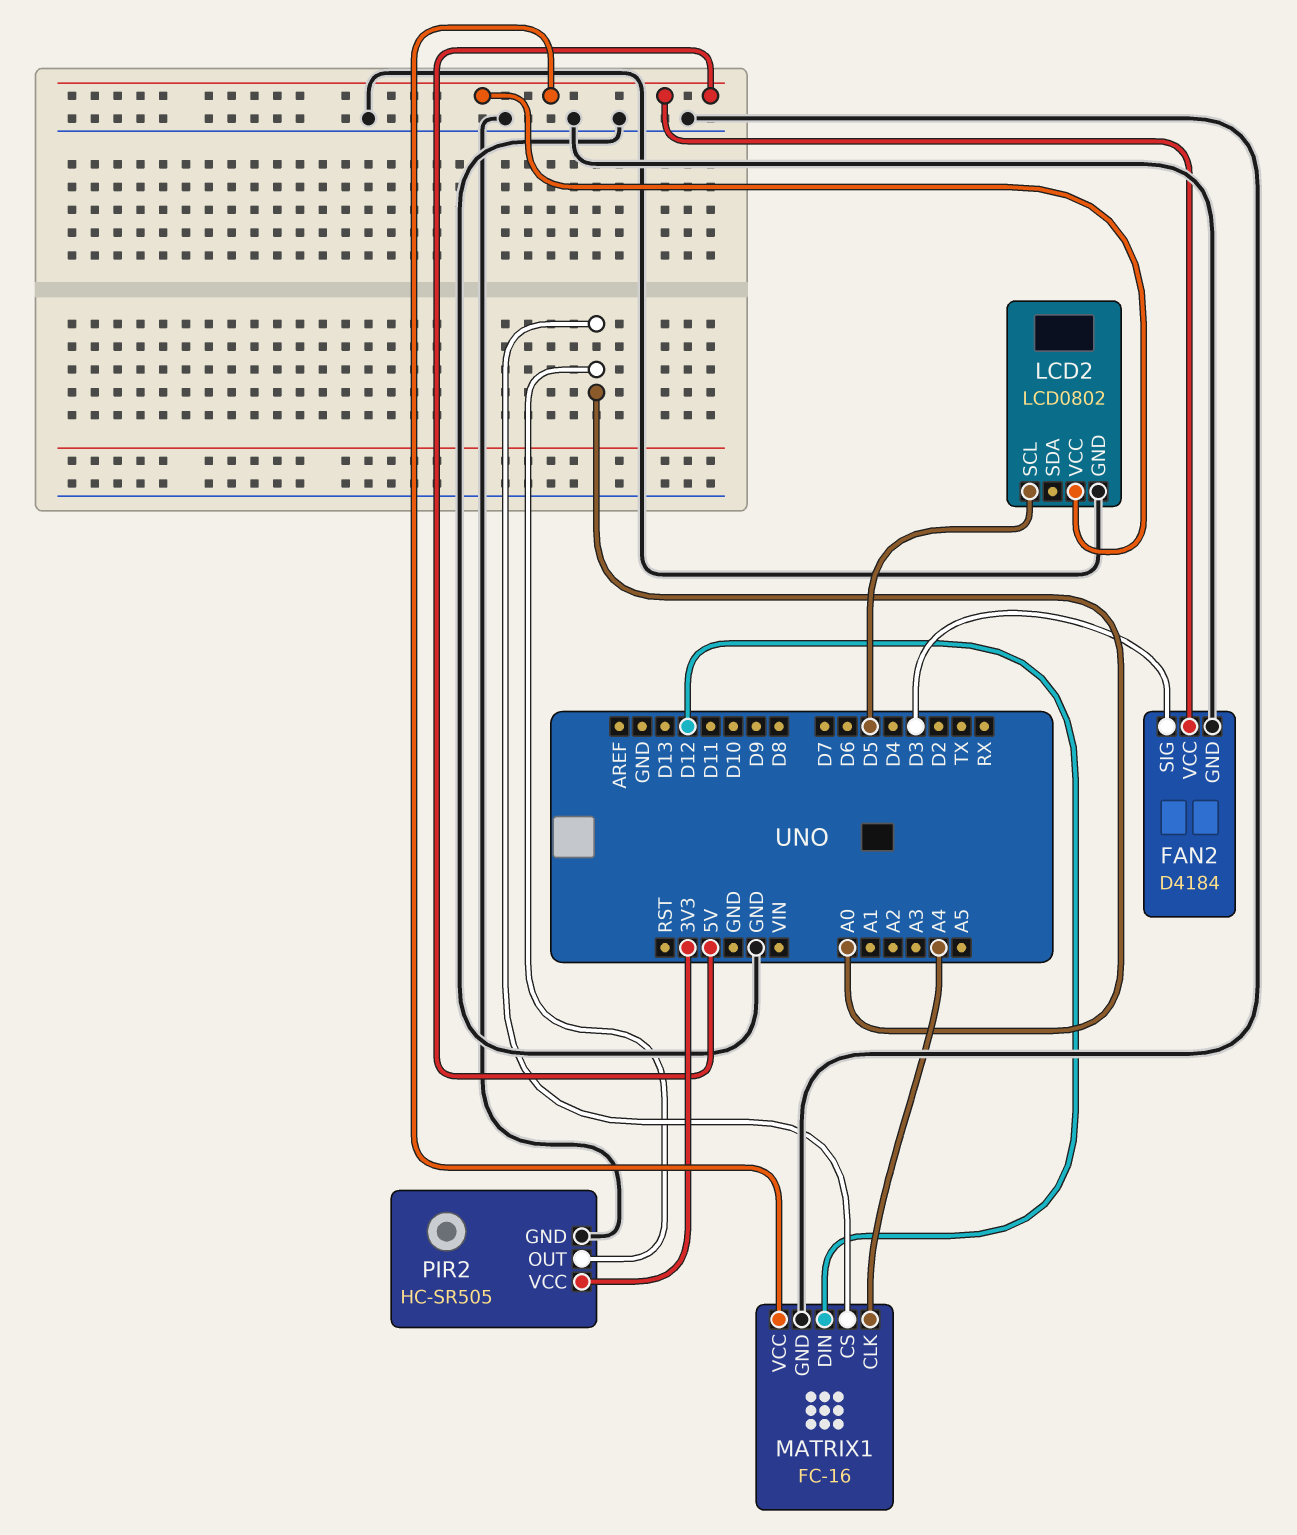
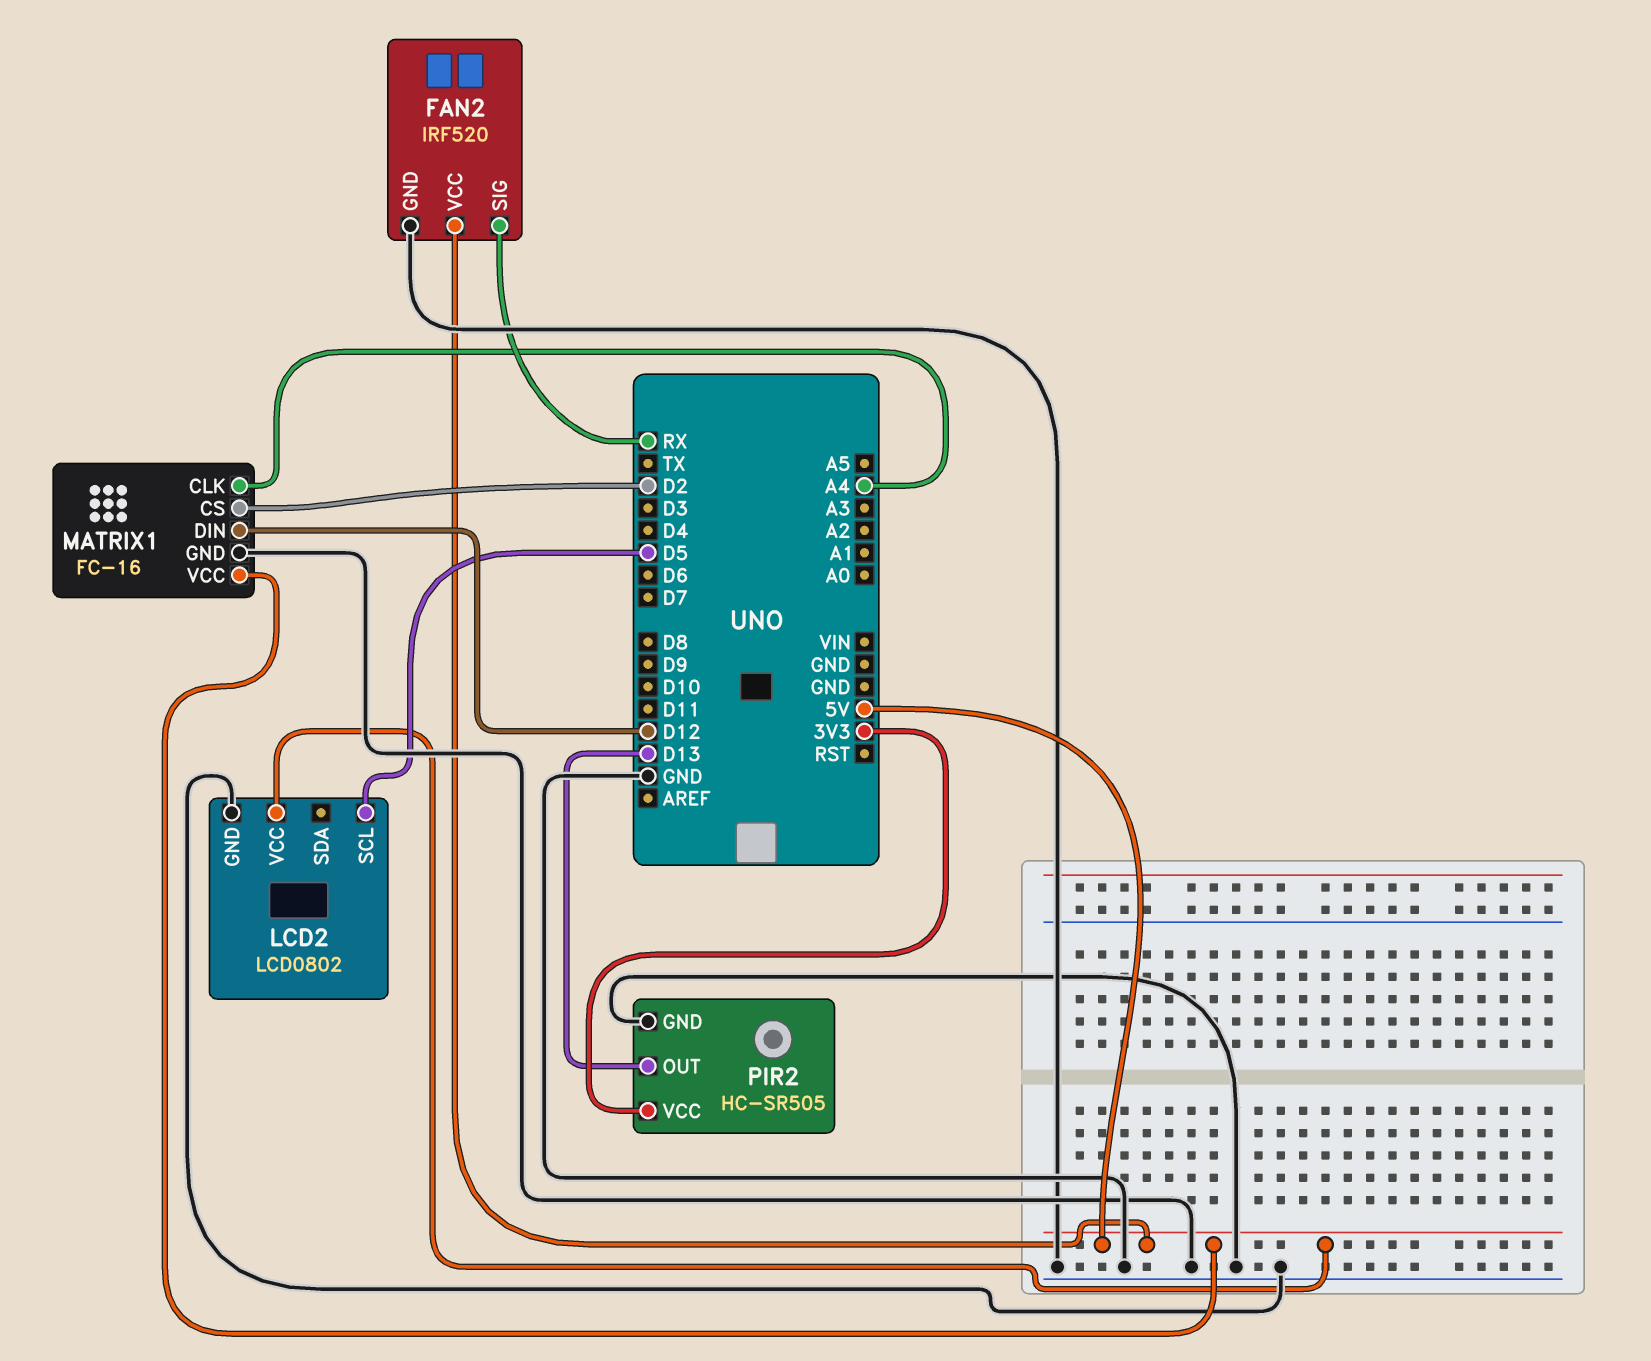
FAN2: D4184 -> IRF520
FAN2 pin SIG: D3 -> RX
MATRIX1 pin CS: A0 -> D2
PIR2 pin OUT: A0 -> D13

